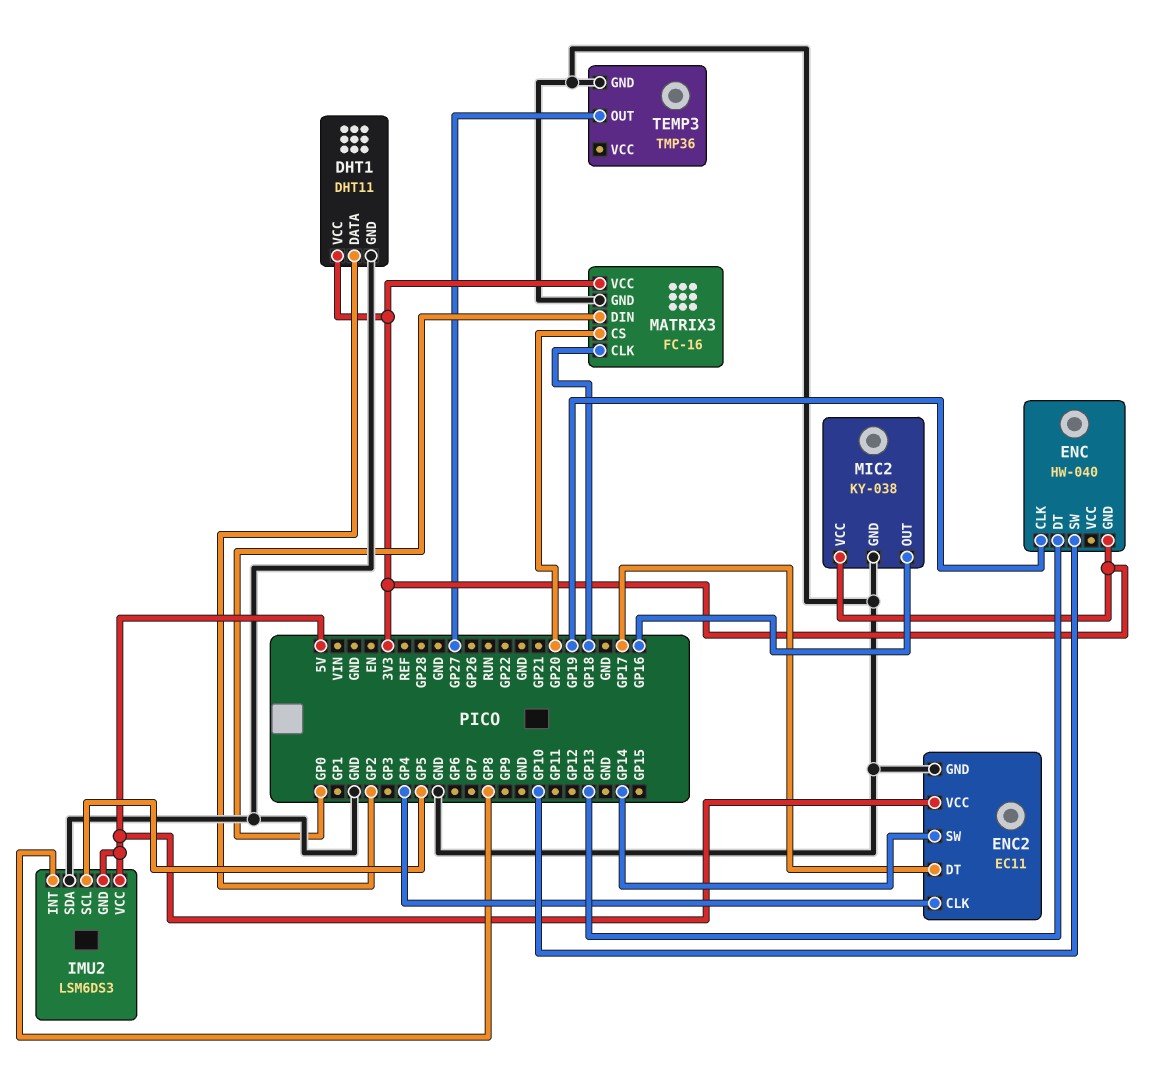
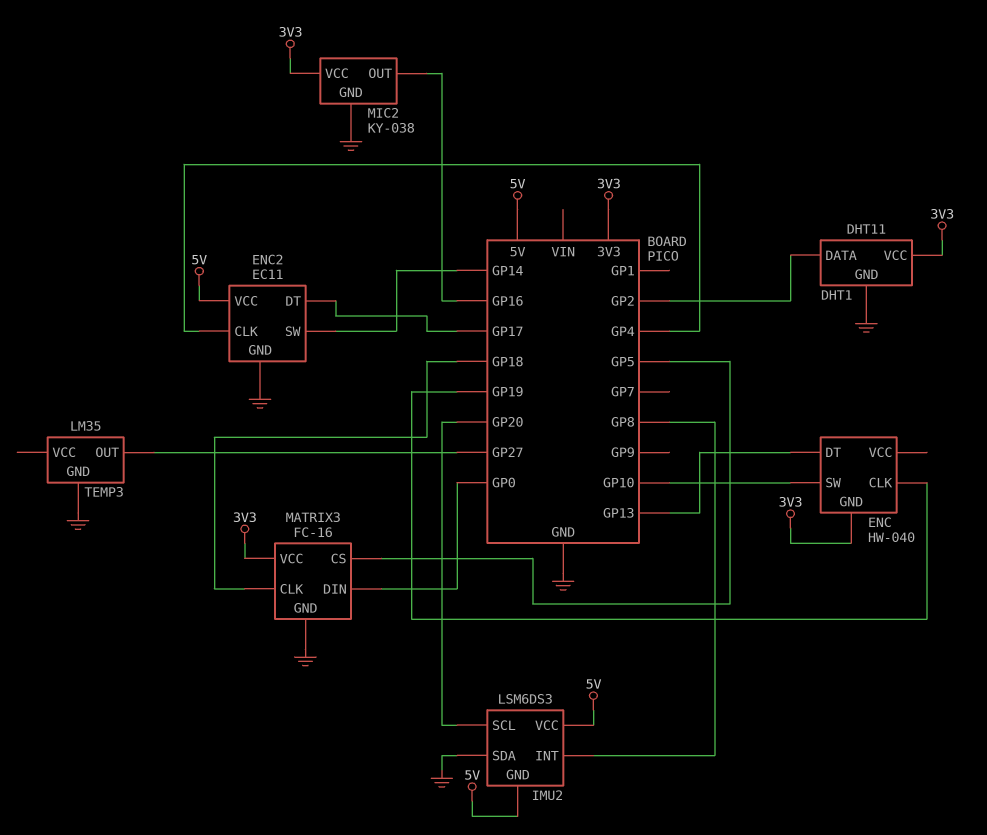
IMU2 pin SCL: GP5 -> GP20
MATRIX3 pin CS: GP20 -> GP5
TEMP3: TMP36 -> LM35

